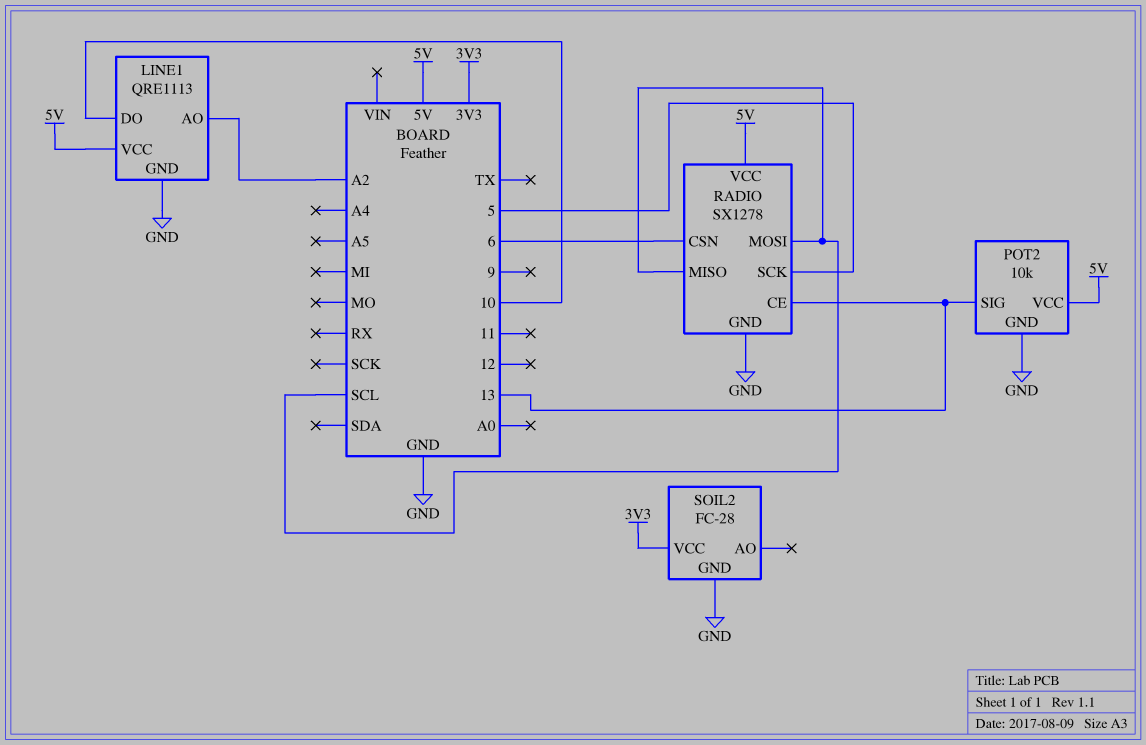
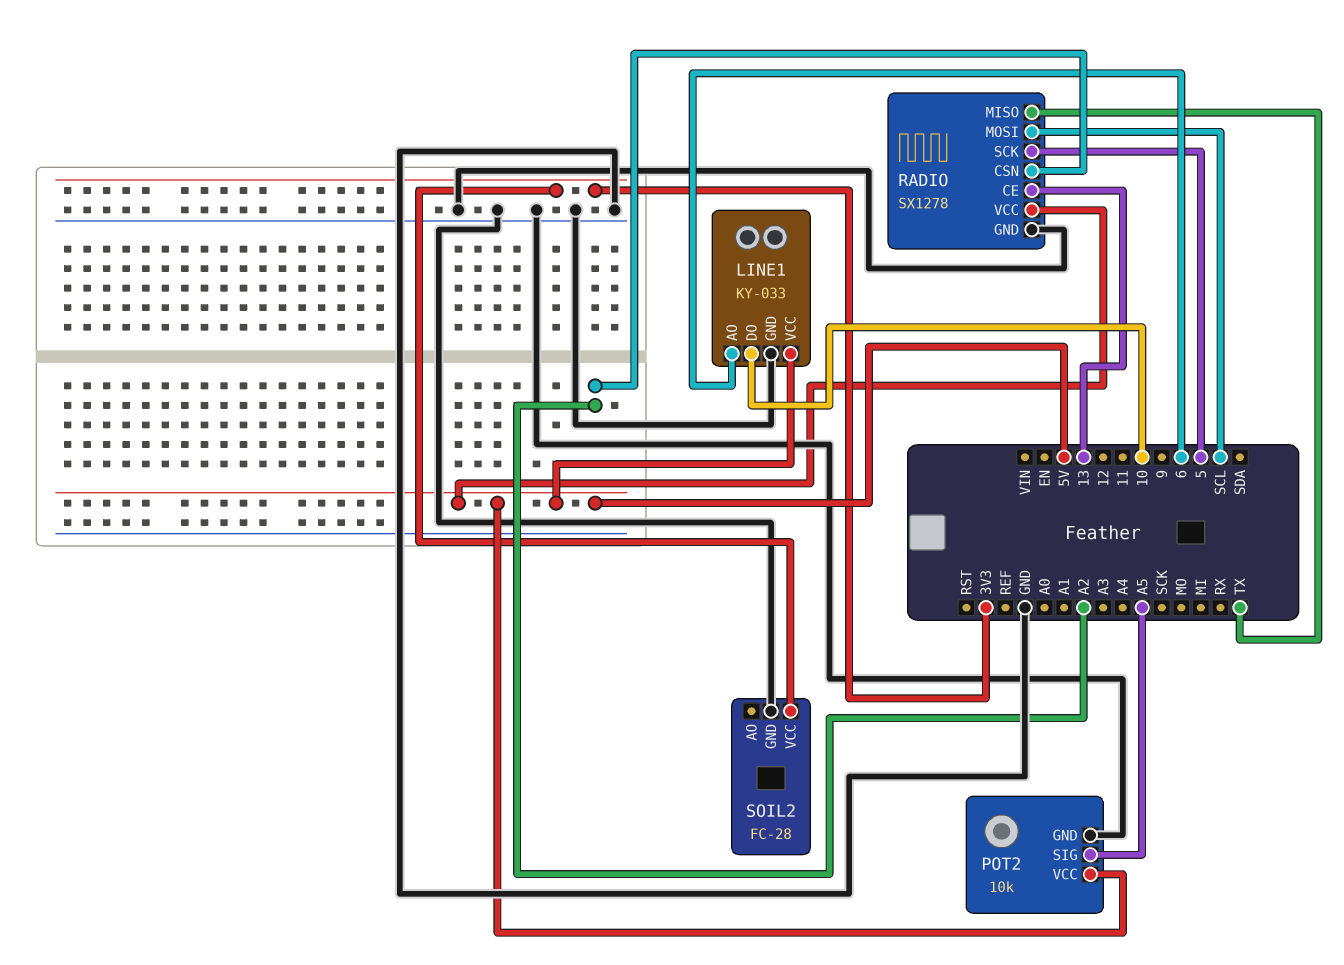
LINE1: QRE1113 -> KY-033
LINE1 pin AO: A2 -> 6
POT2 pin SIG: 13 -> A5
RADIO pin CSN: 6 -> A2
RADIO pin MISO: SCL -> TX

